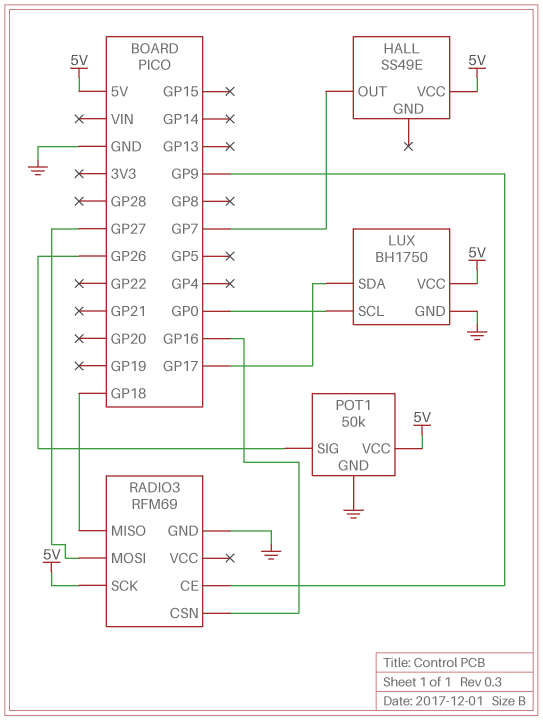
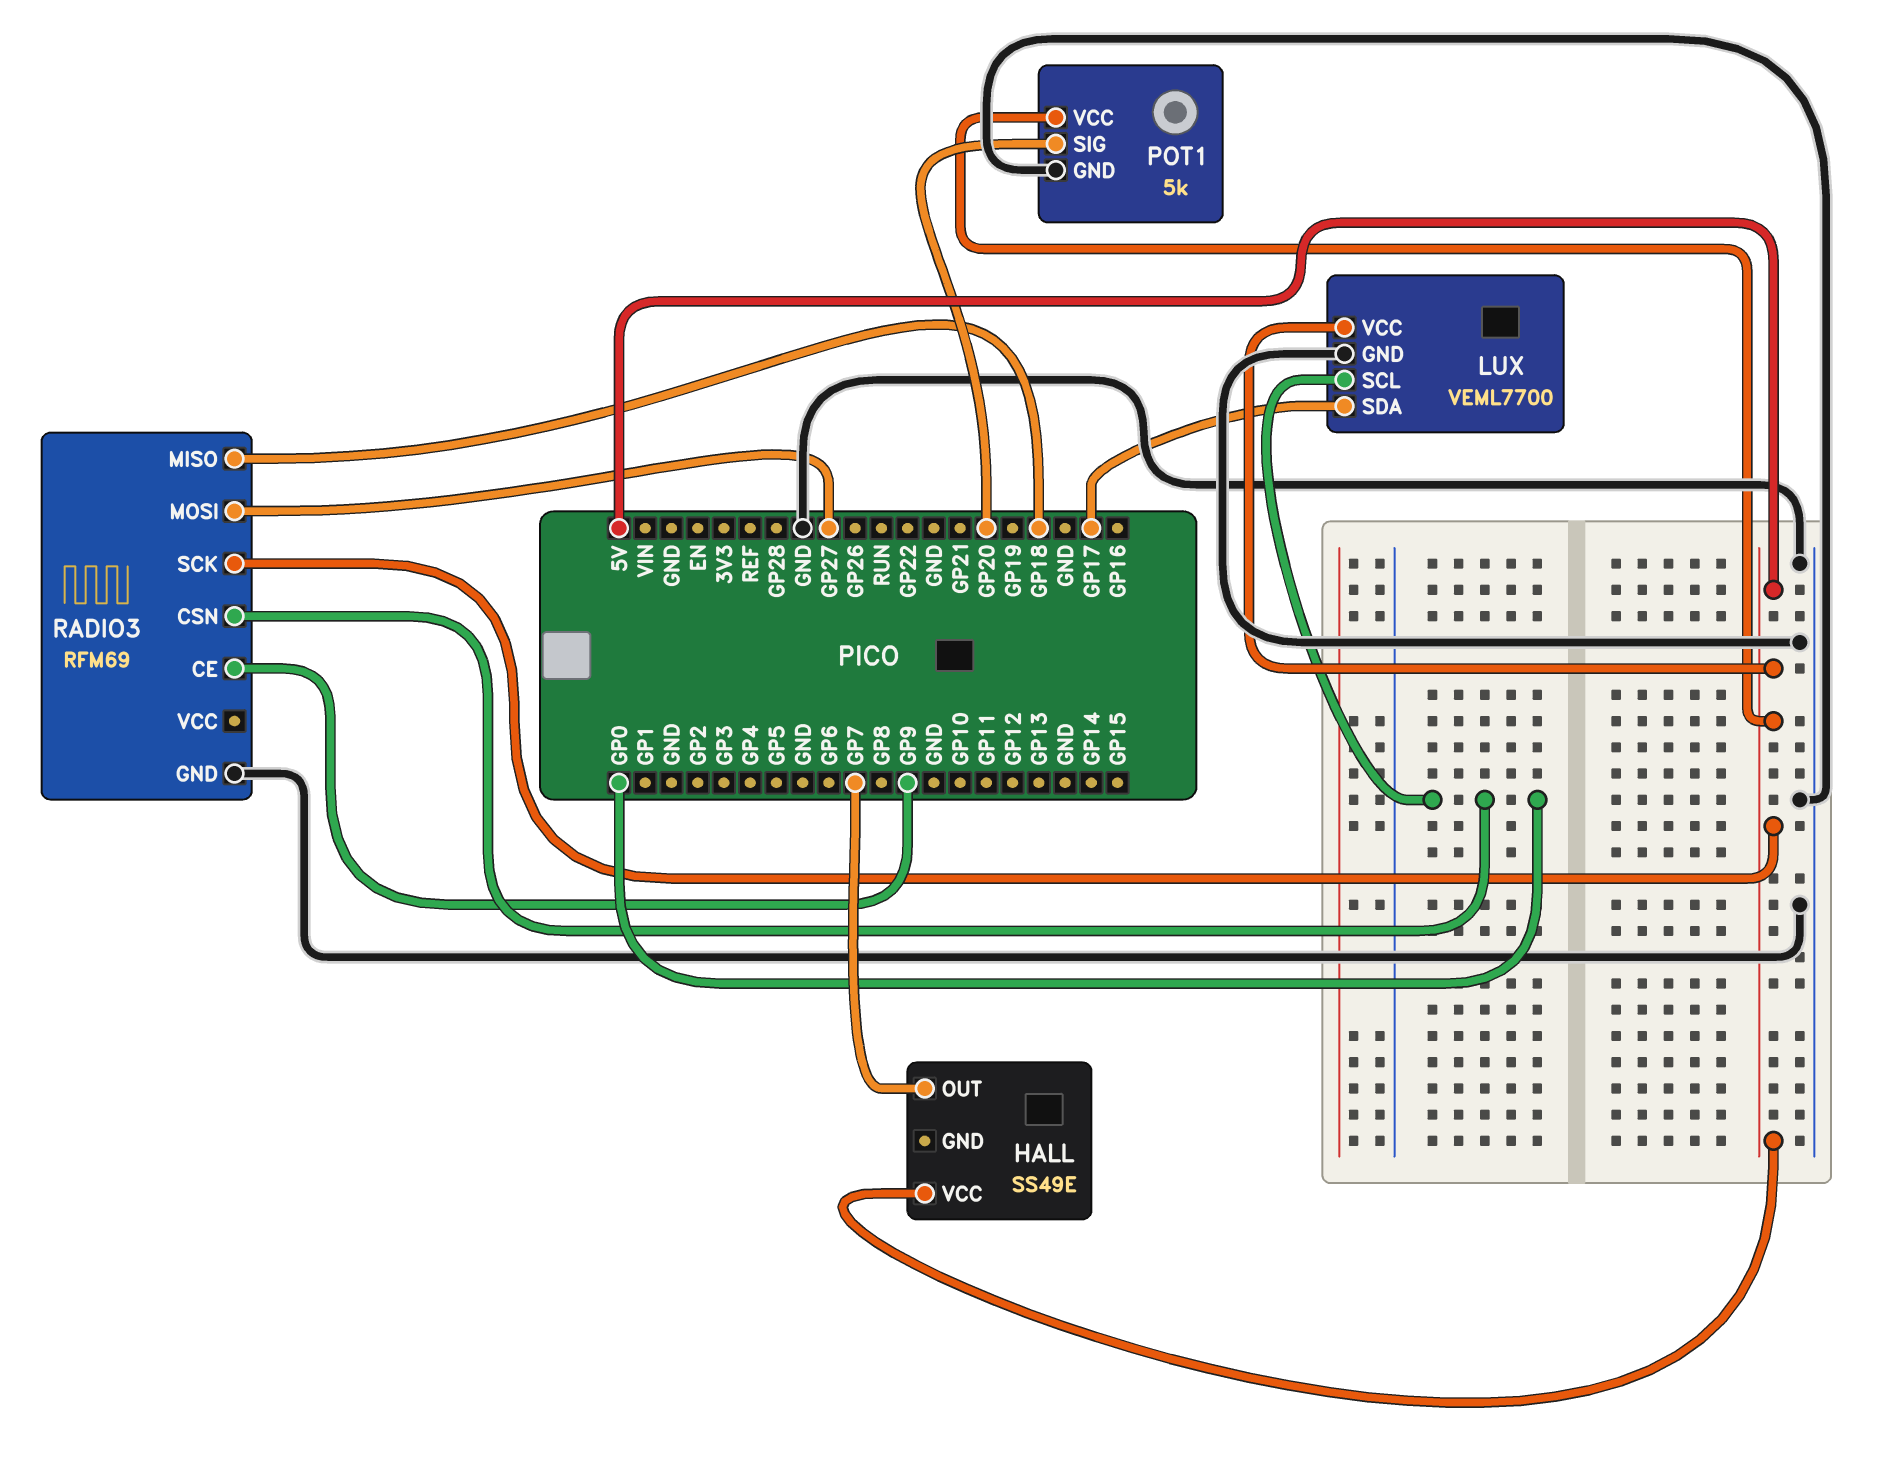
LUX: BH1750 -> VEML7700
POT1: 50k -> 5k
POT1 pin SIG: GP26 -> GP20
RADIO3 pin CSN: GP16 -> GP0

